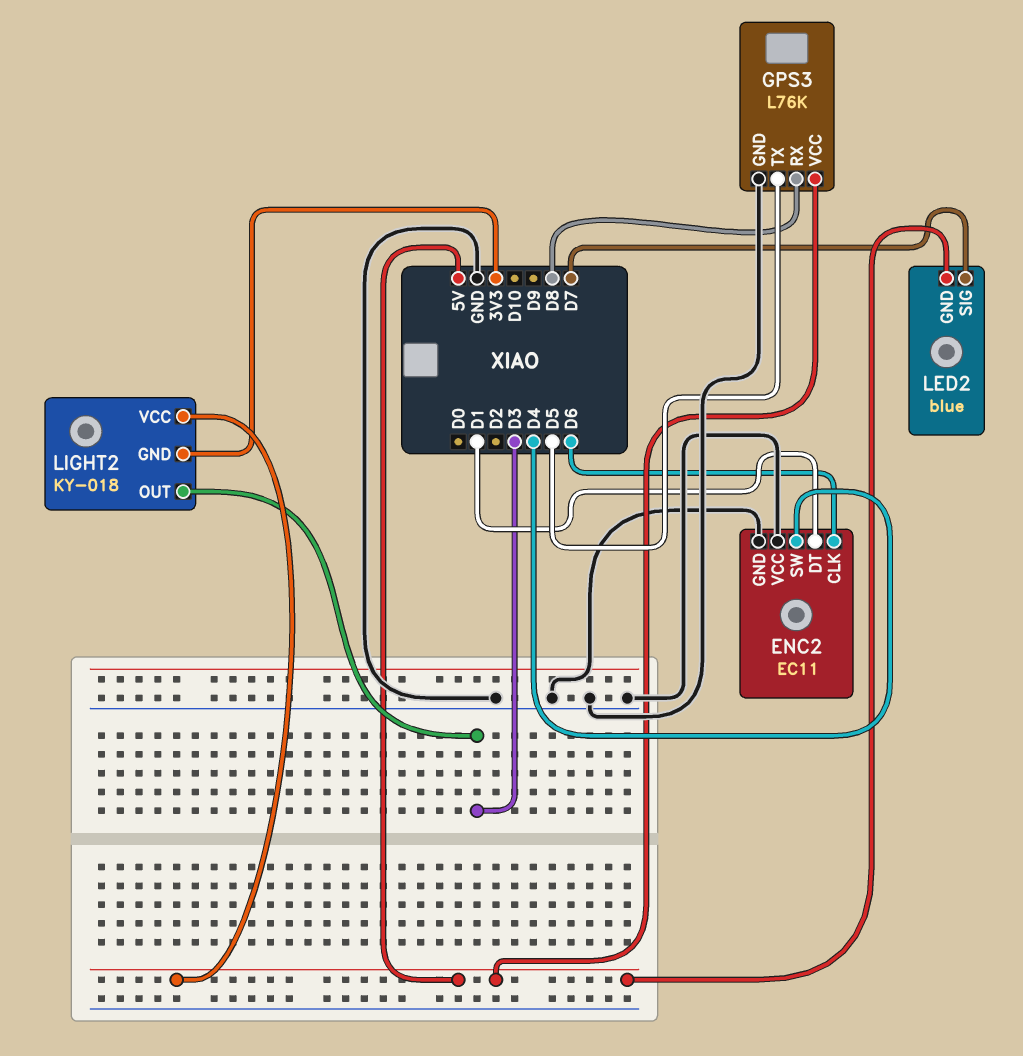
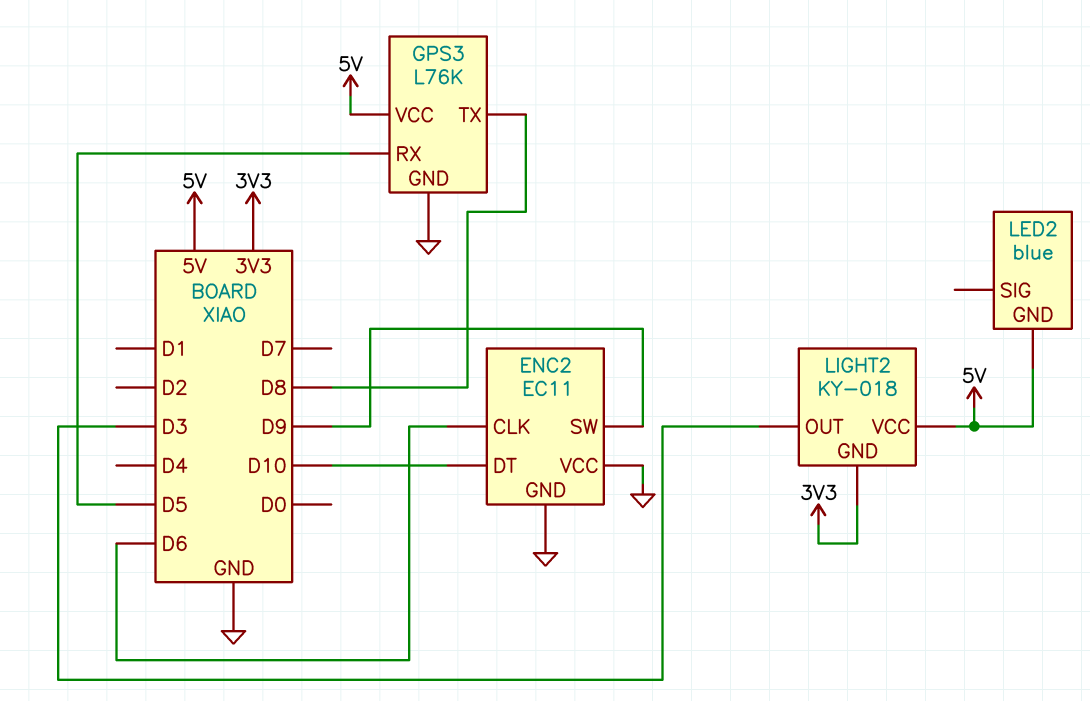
ENC2 pin DT: D1 -> D10
ENC2 pin SW: D4 -> D9
GPS3 pin RX: D8 -> D5
GPS3 pin TX: D5 -> D8
LED2 pin SIG: D7 -> none

